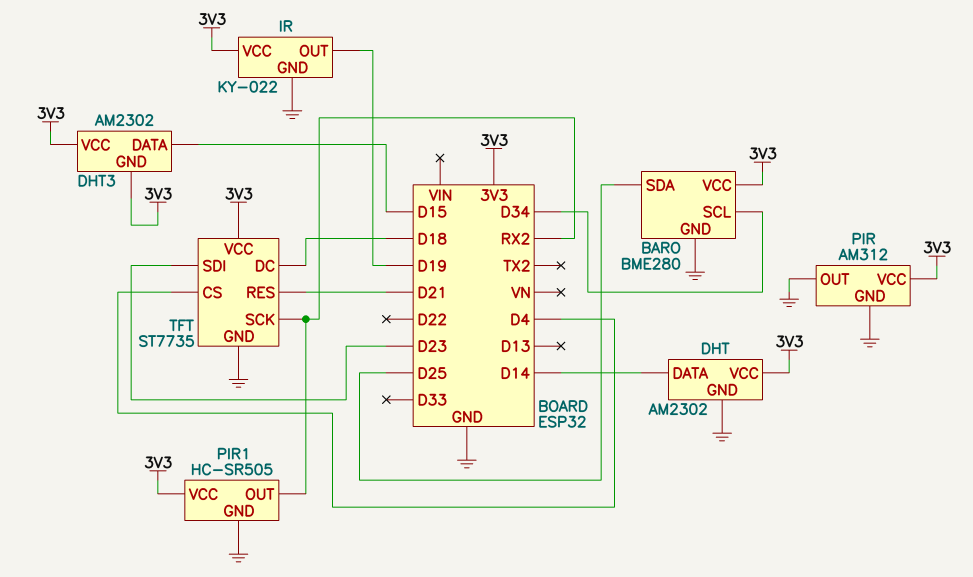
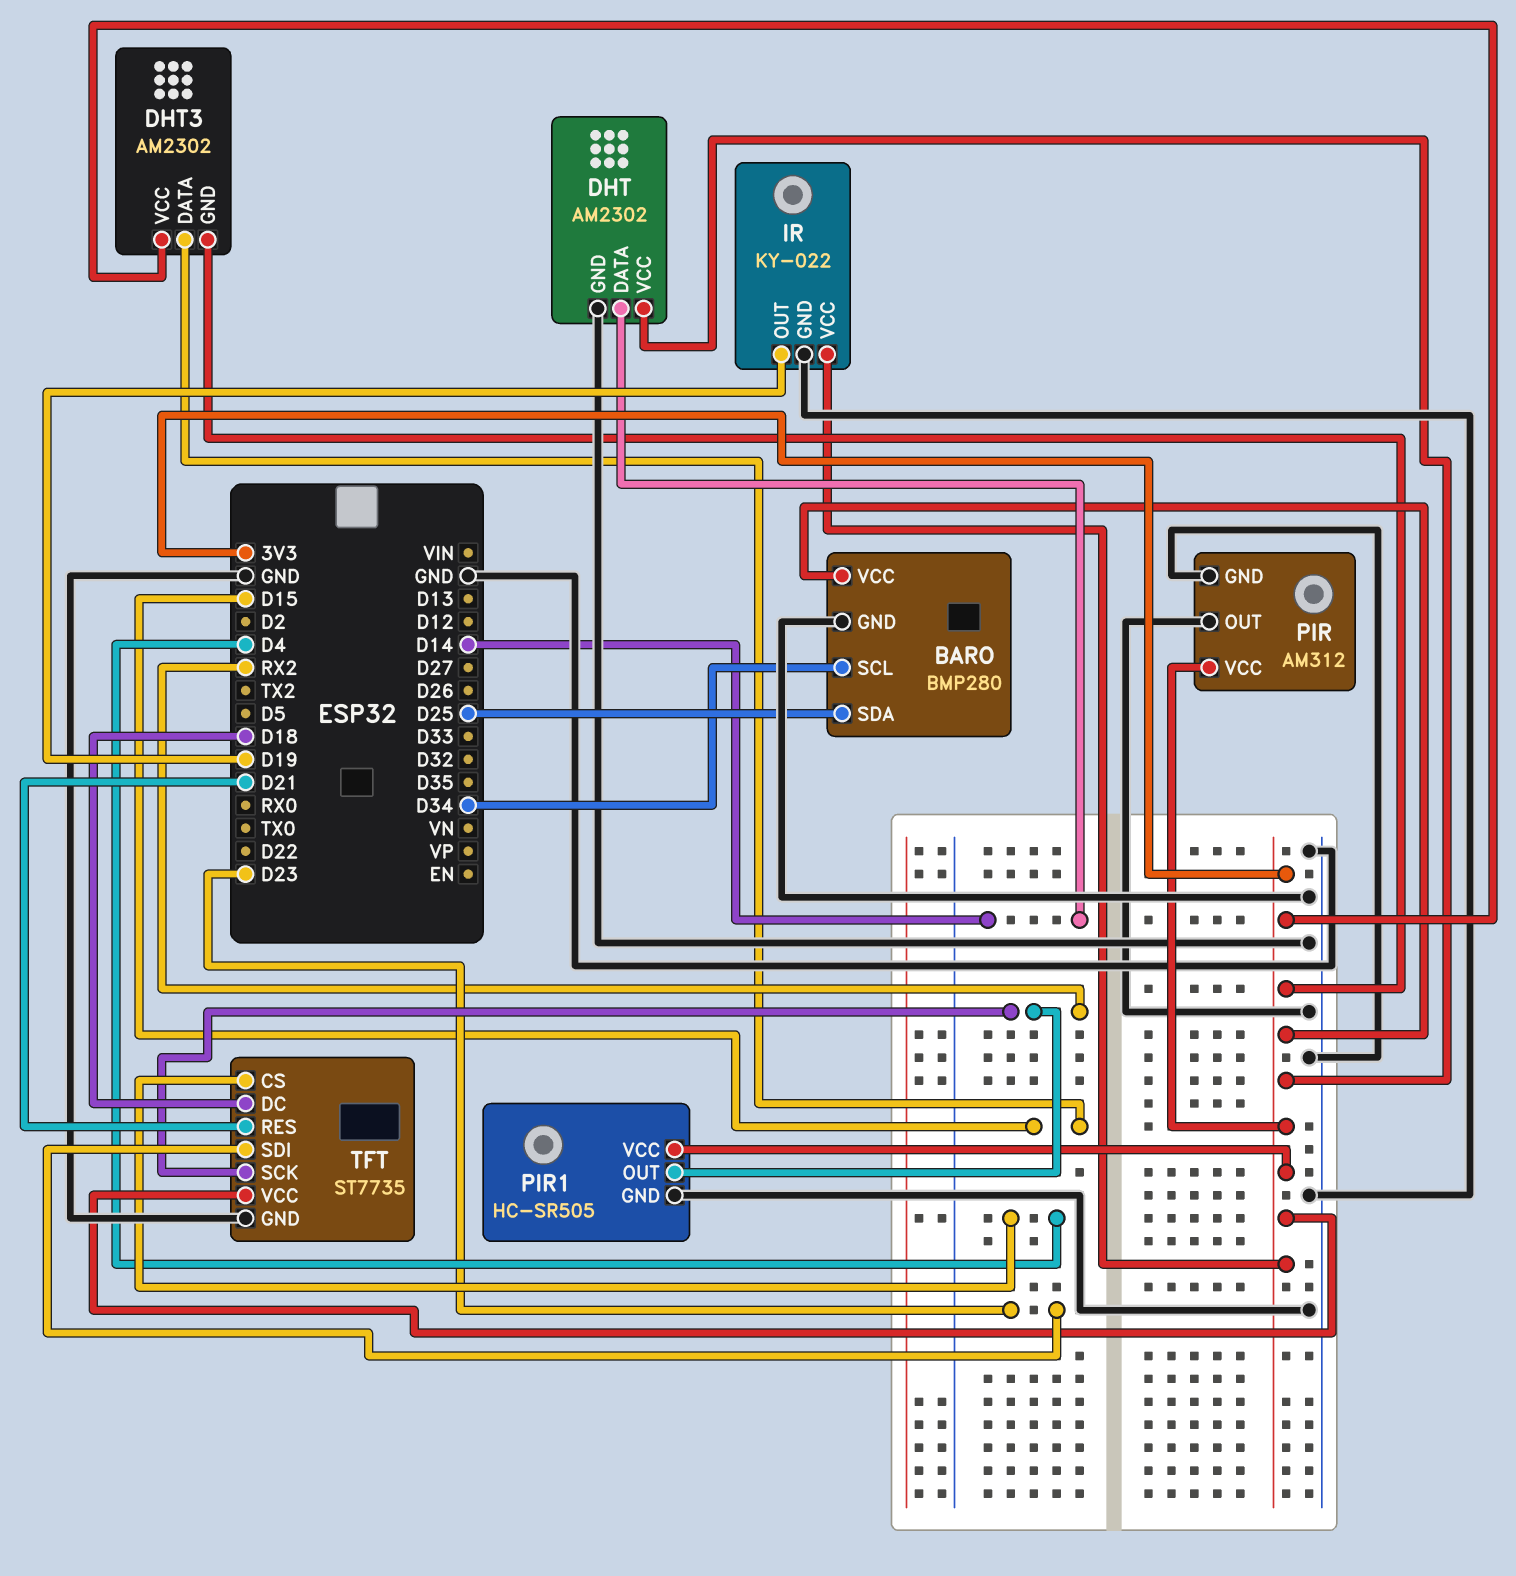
BARO: BME280 -> BMP280

